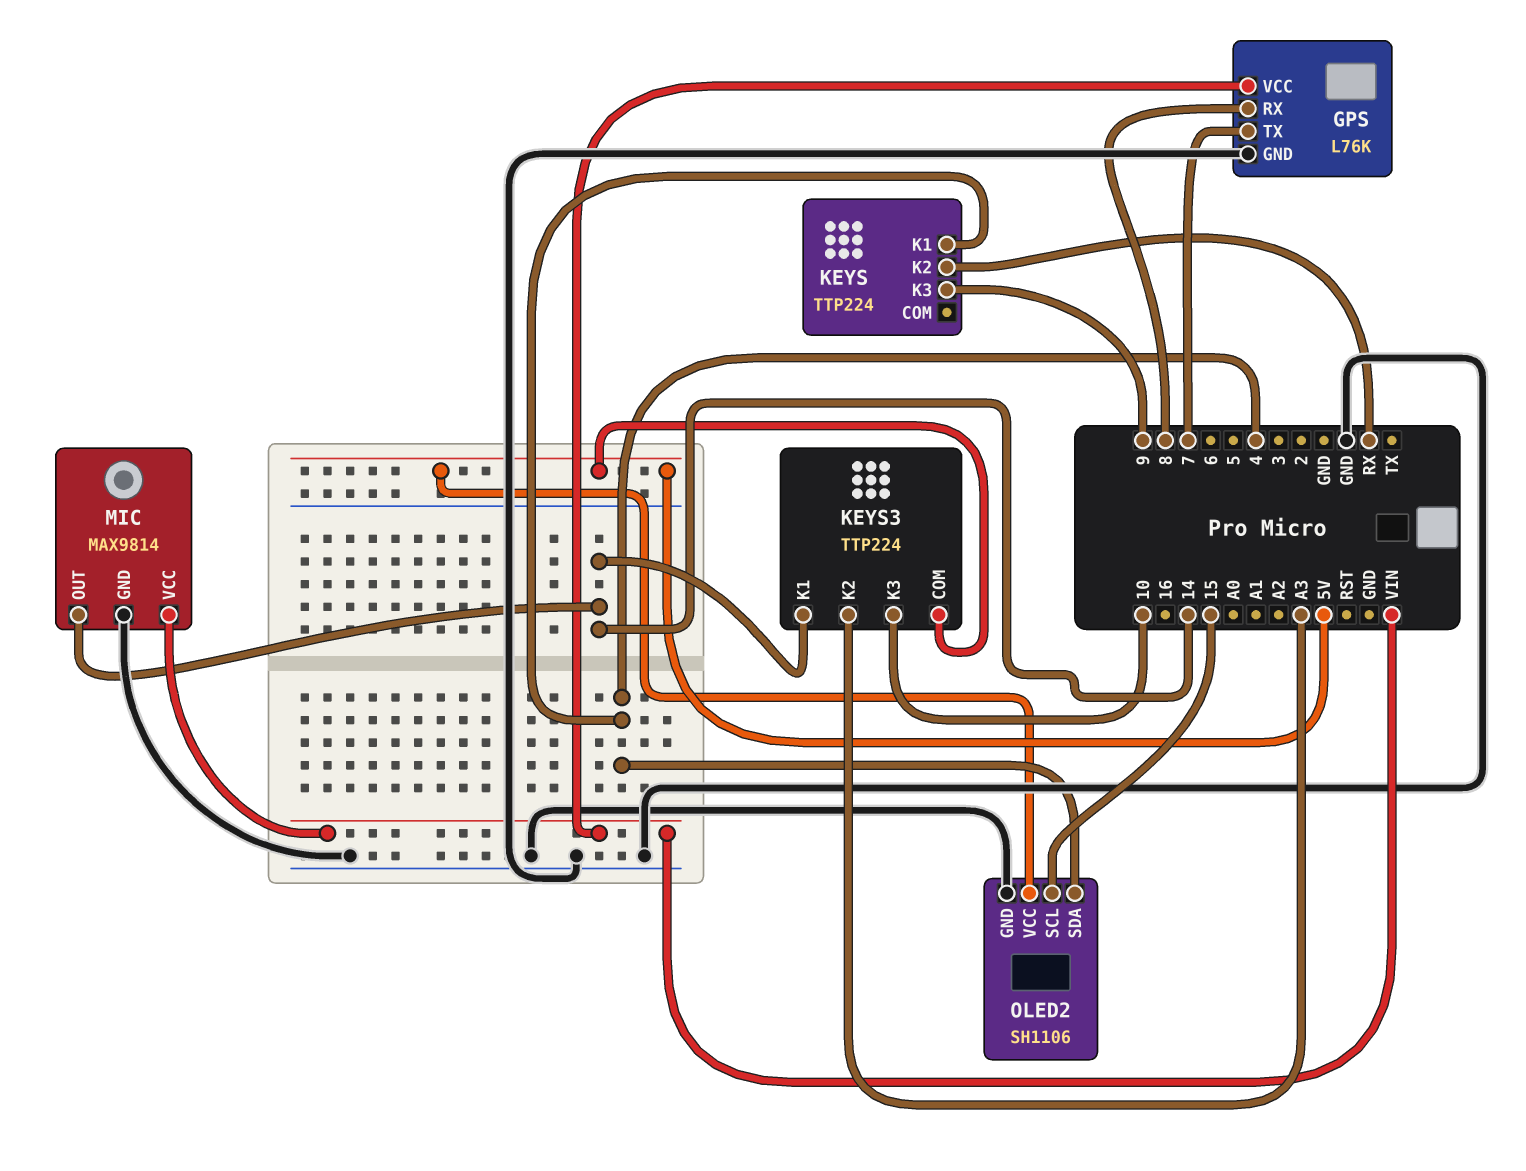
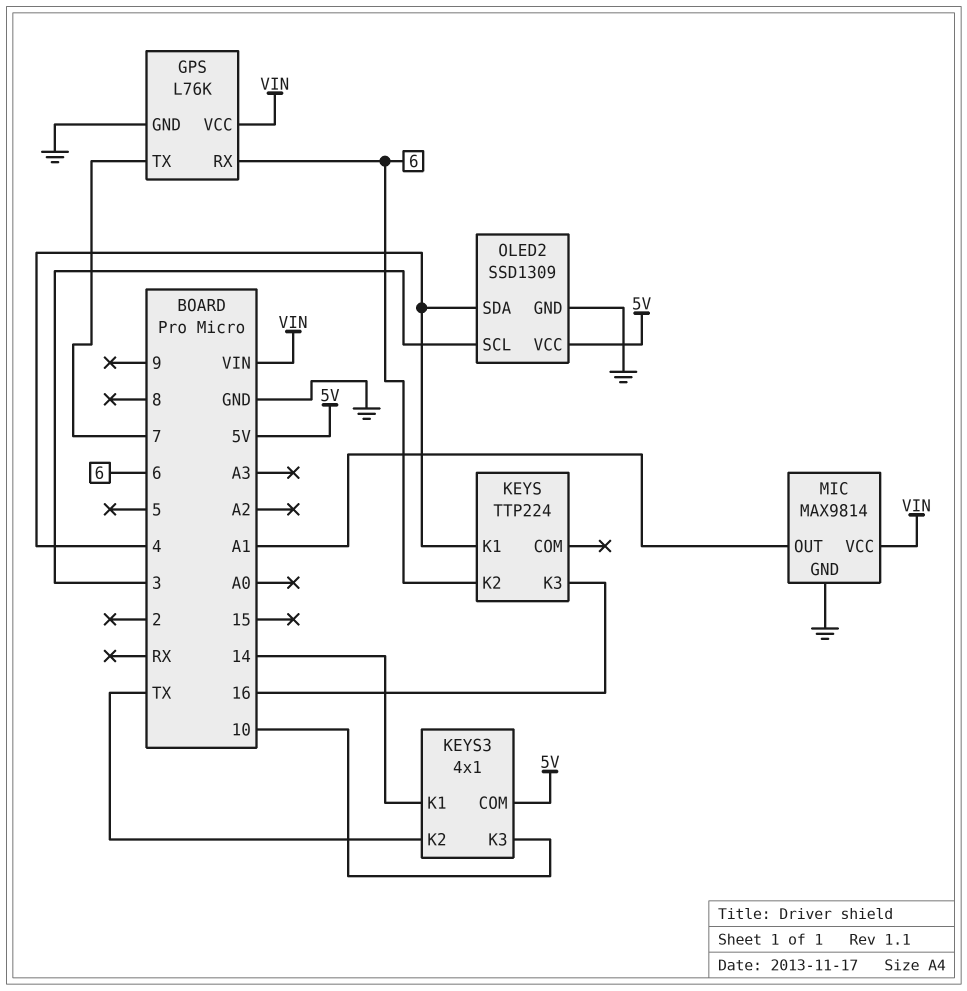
GPS pin RX: 8 -> 6
KEYS pin K2: RX -> 6
KEYS pin K3: 9 -> 16
KEYS3: TTP224 -> 4x1
KEYS3 pin K2: A3 -> TX
MIC pin OUT: 14 -> A1
OLED2: SH1106 -> SSD1309
OLED2 pin SCL: 15 -> 3

